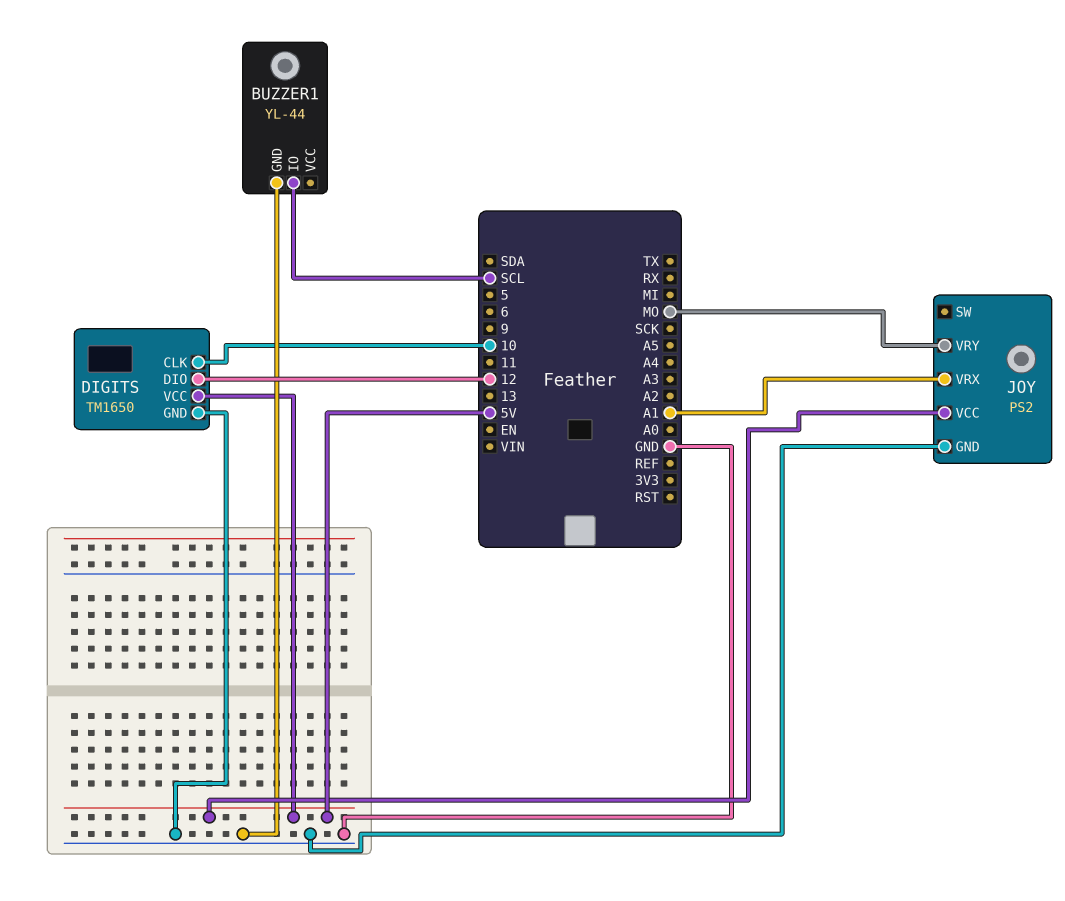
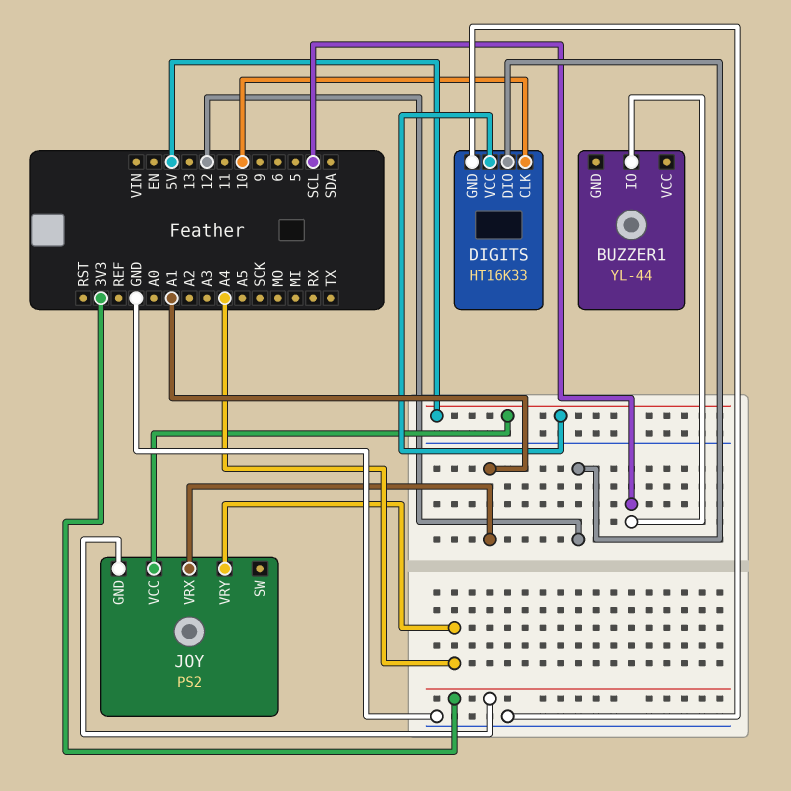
BUZZER1 pin GND: GND -> none
DIGITS: TM1650 -> HT16K33
JOY pin GND: GND -> 3V3
JOY pin VRY: MO -> A4

